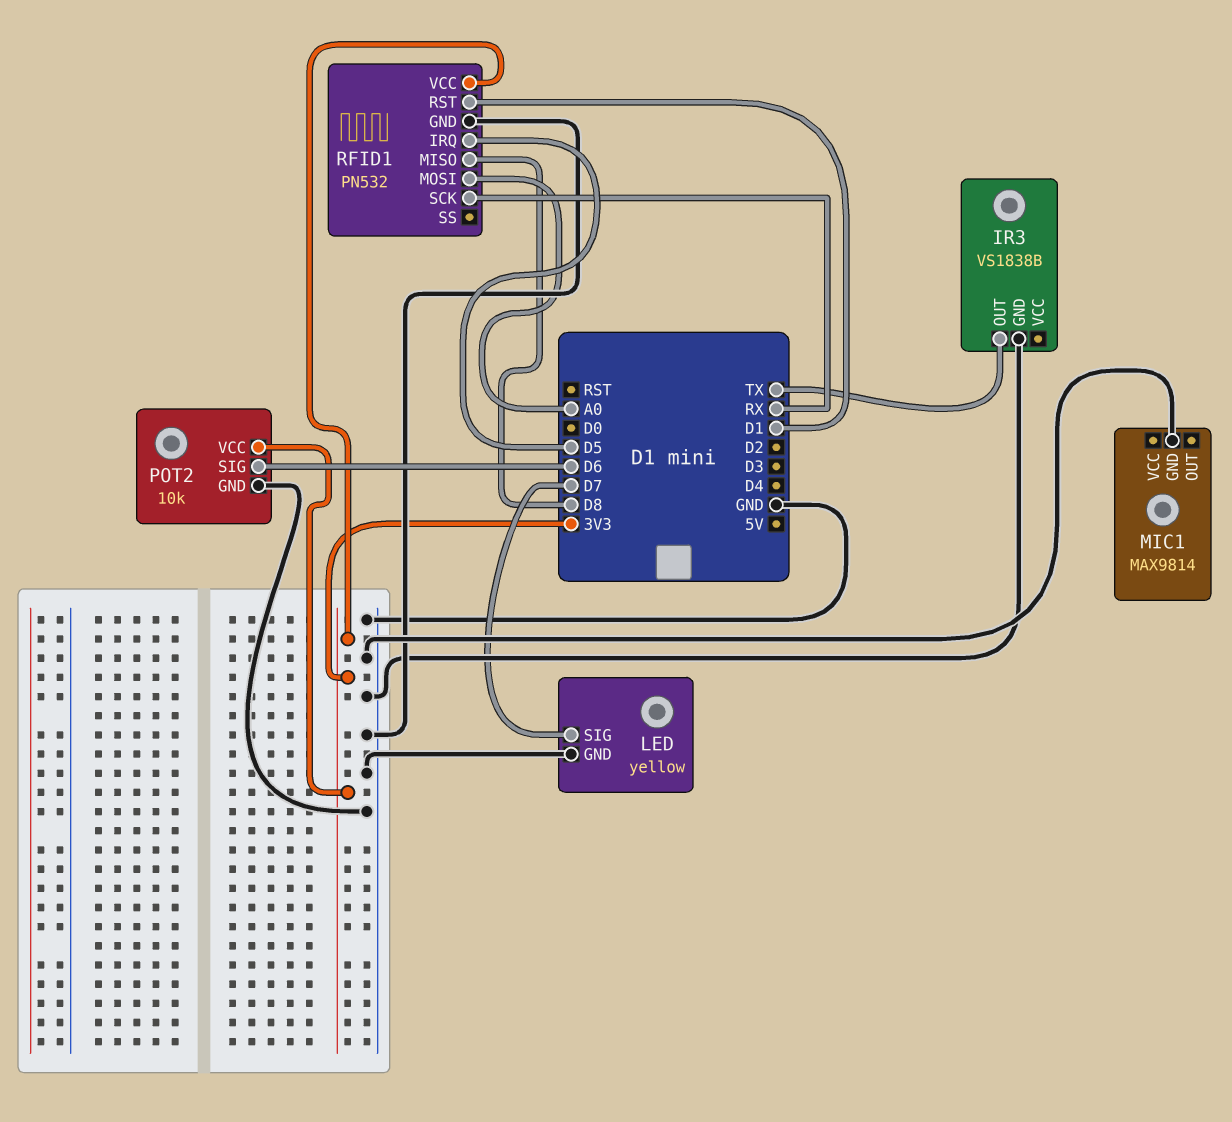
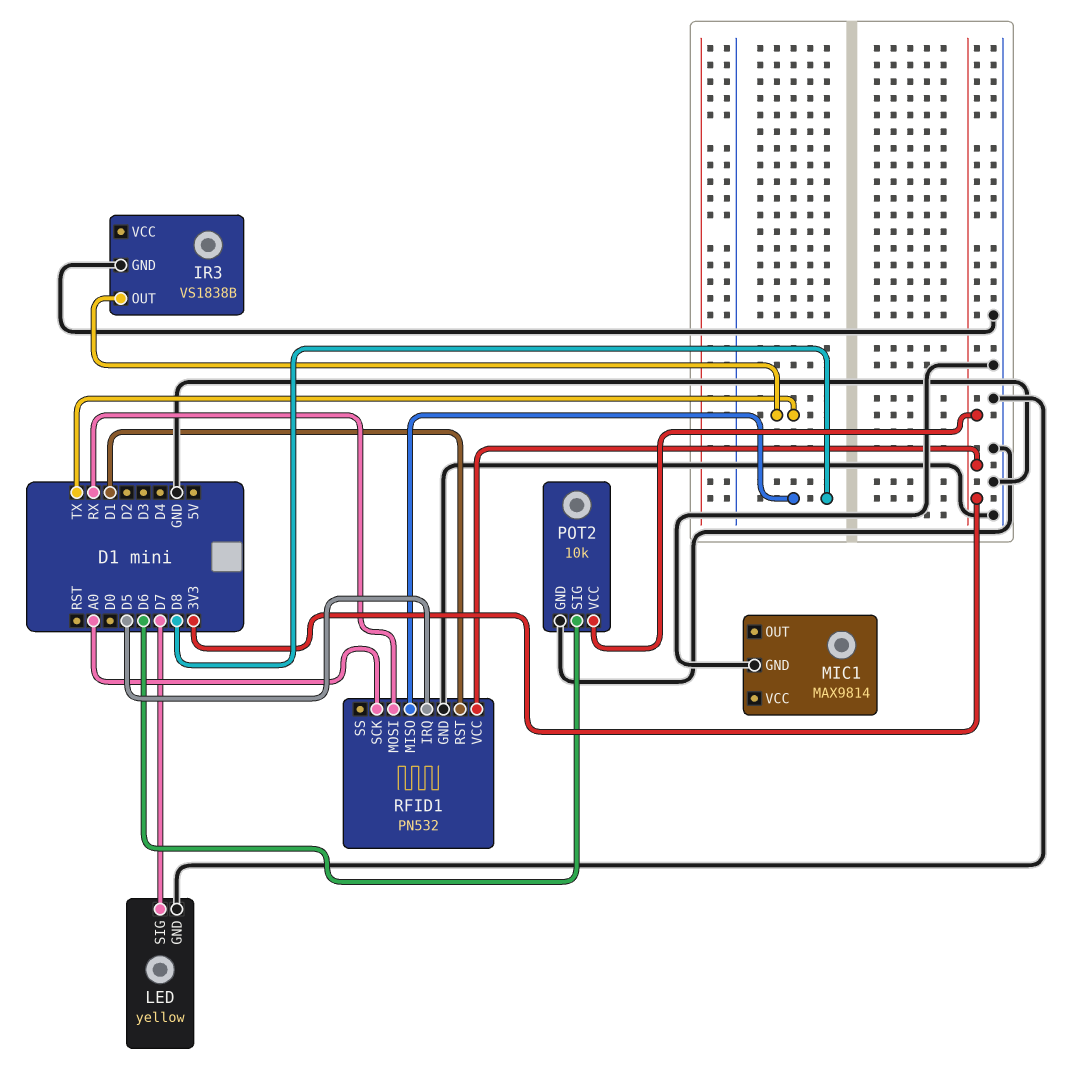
RFID1 pin MOSI: A0 -> RX
RFID1 pin SCK: RX -> A0

